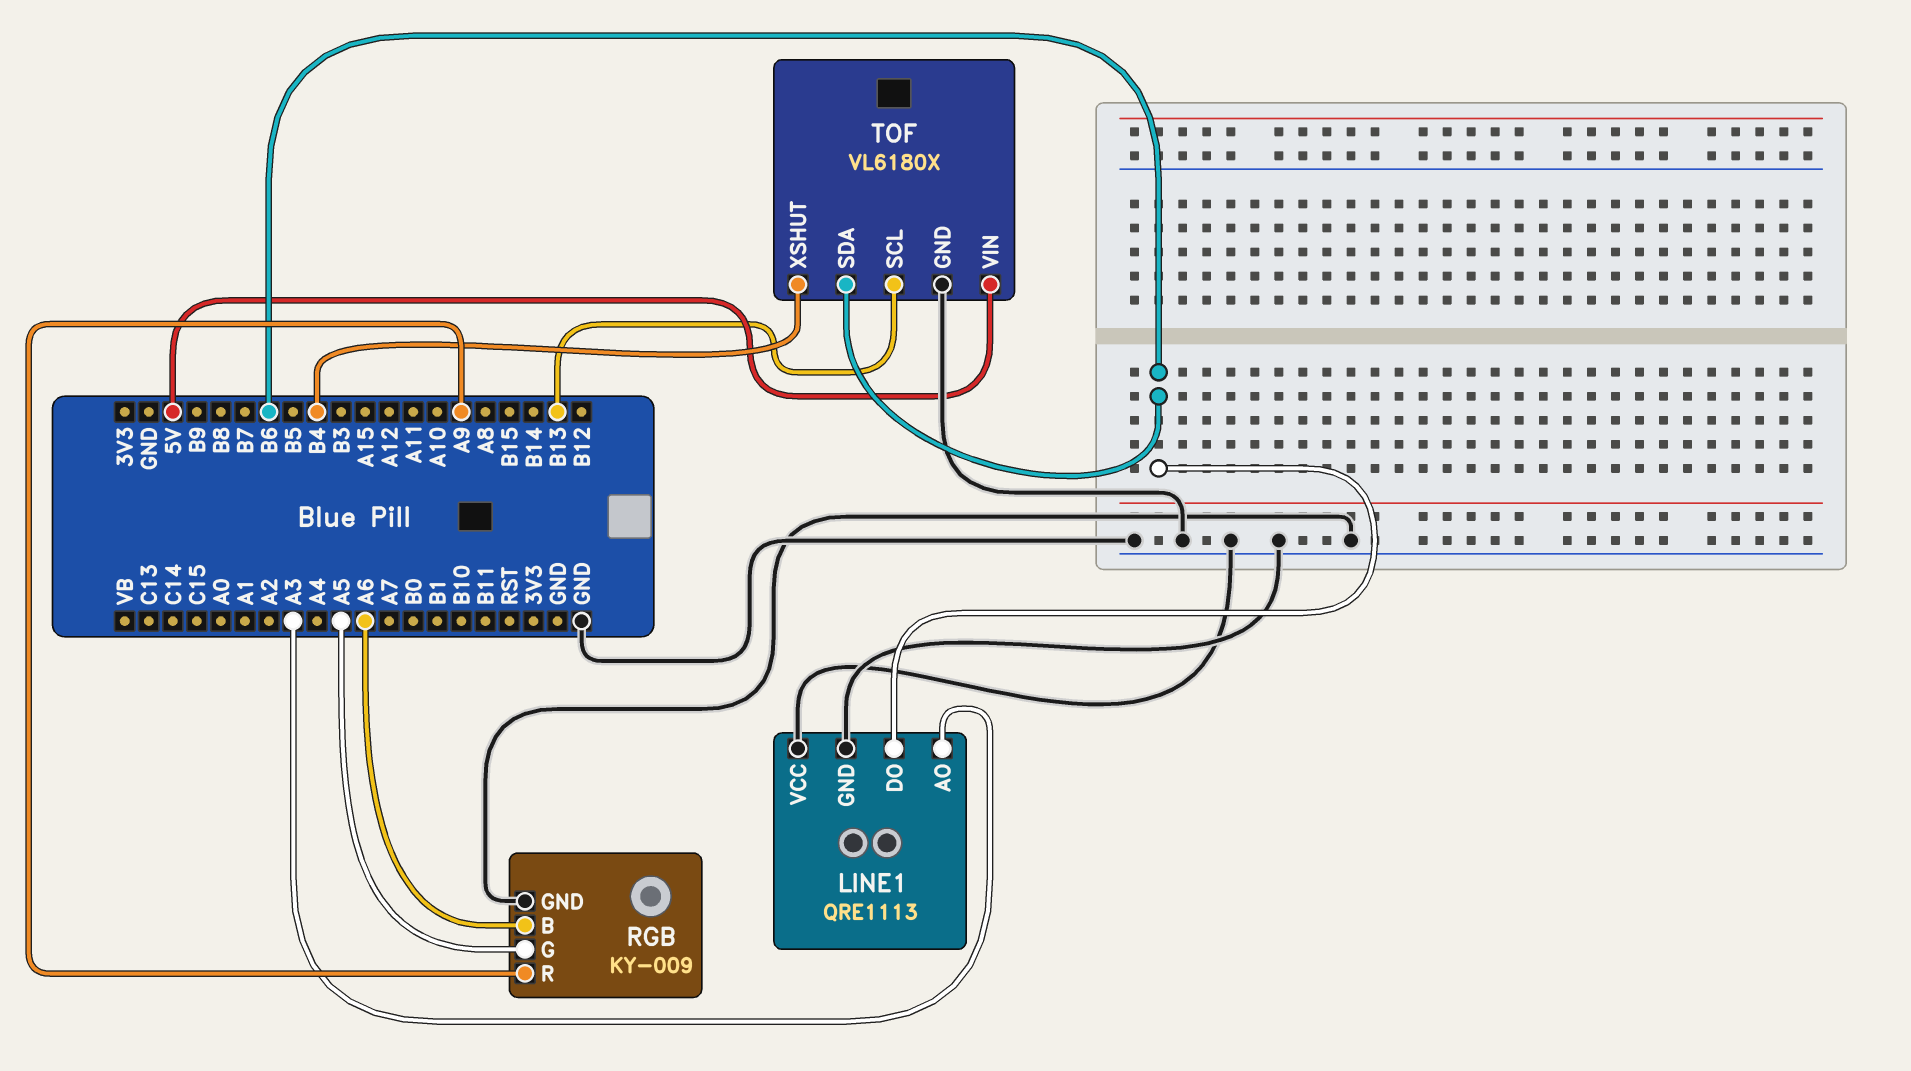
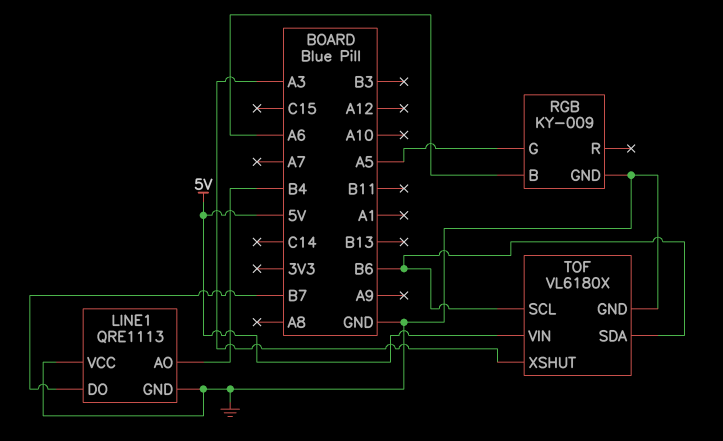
LINE1 pin AO: A3 -> B4
LINE1 pin DO: B6 -> B7
RGB pin R: A9 -> none
TOF pin SCL: B13 -> B6
TOF pin XSHUT: B4 -> A3

